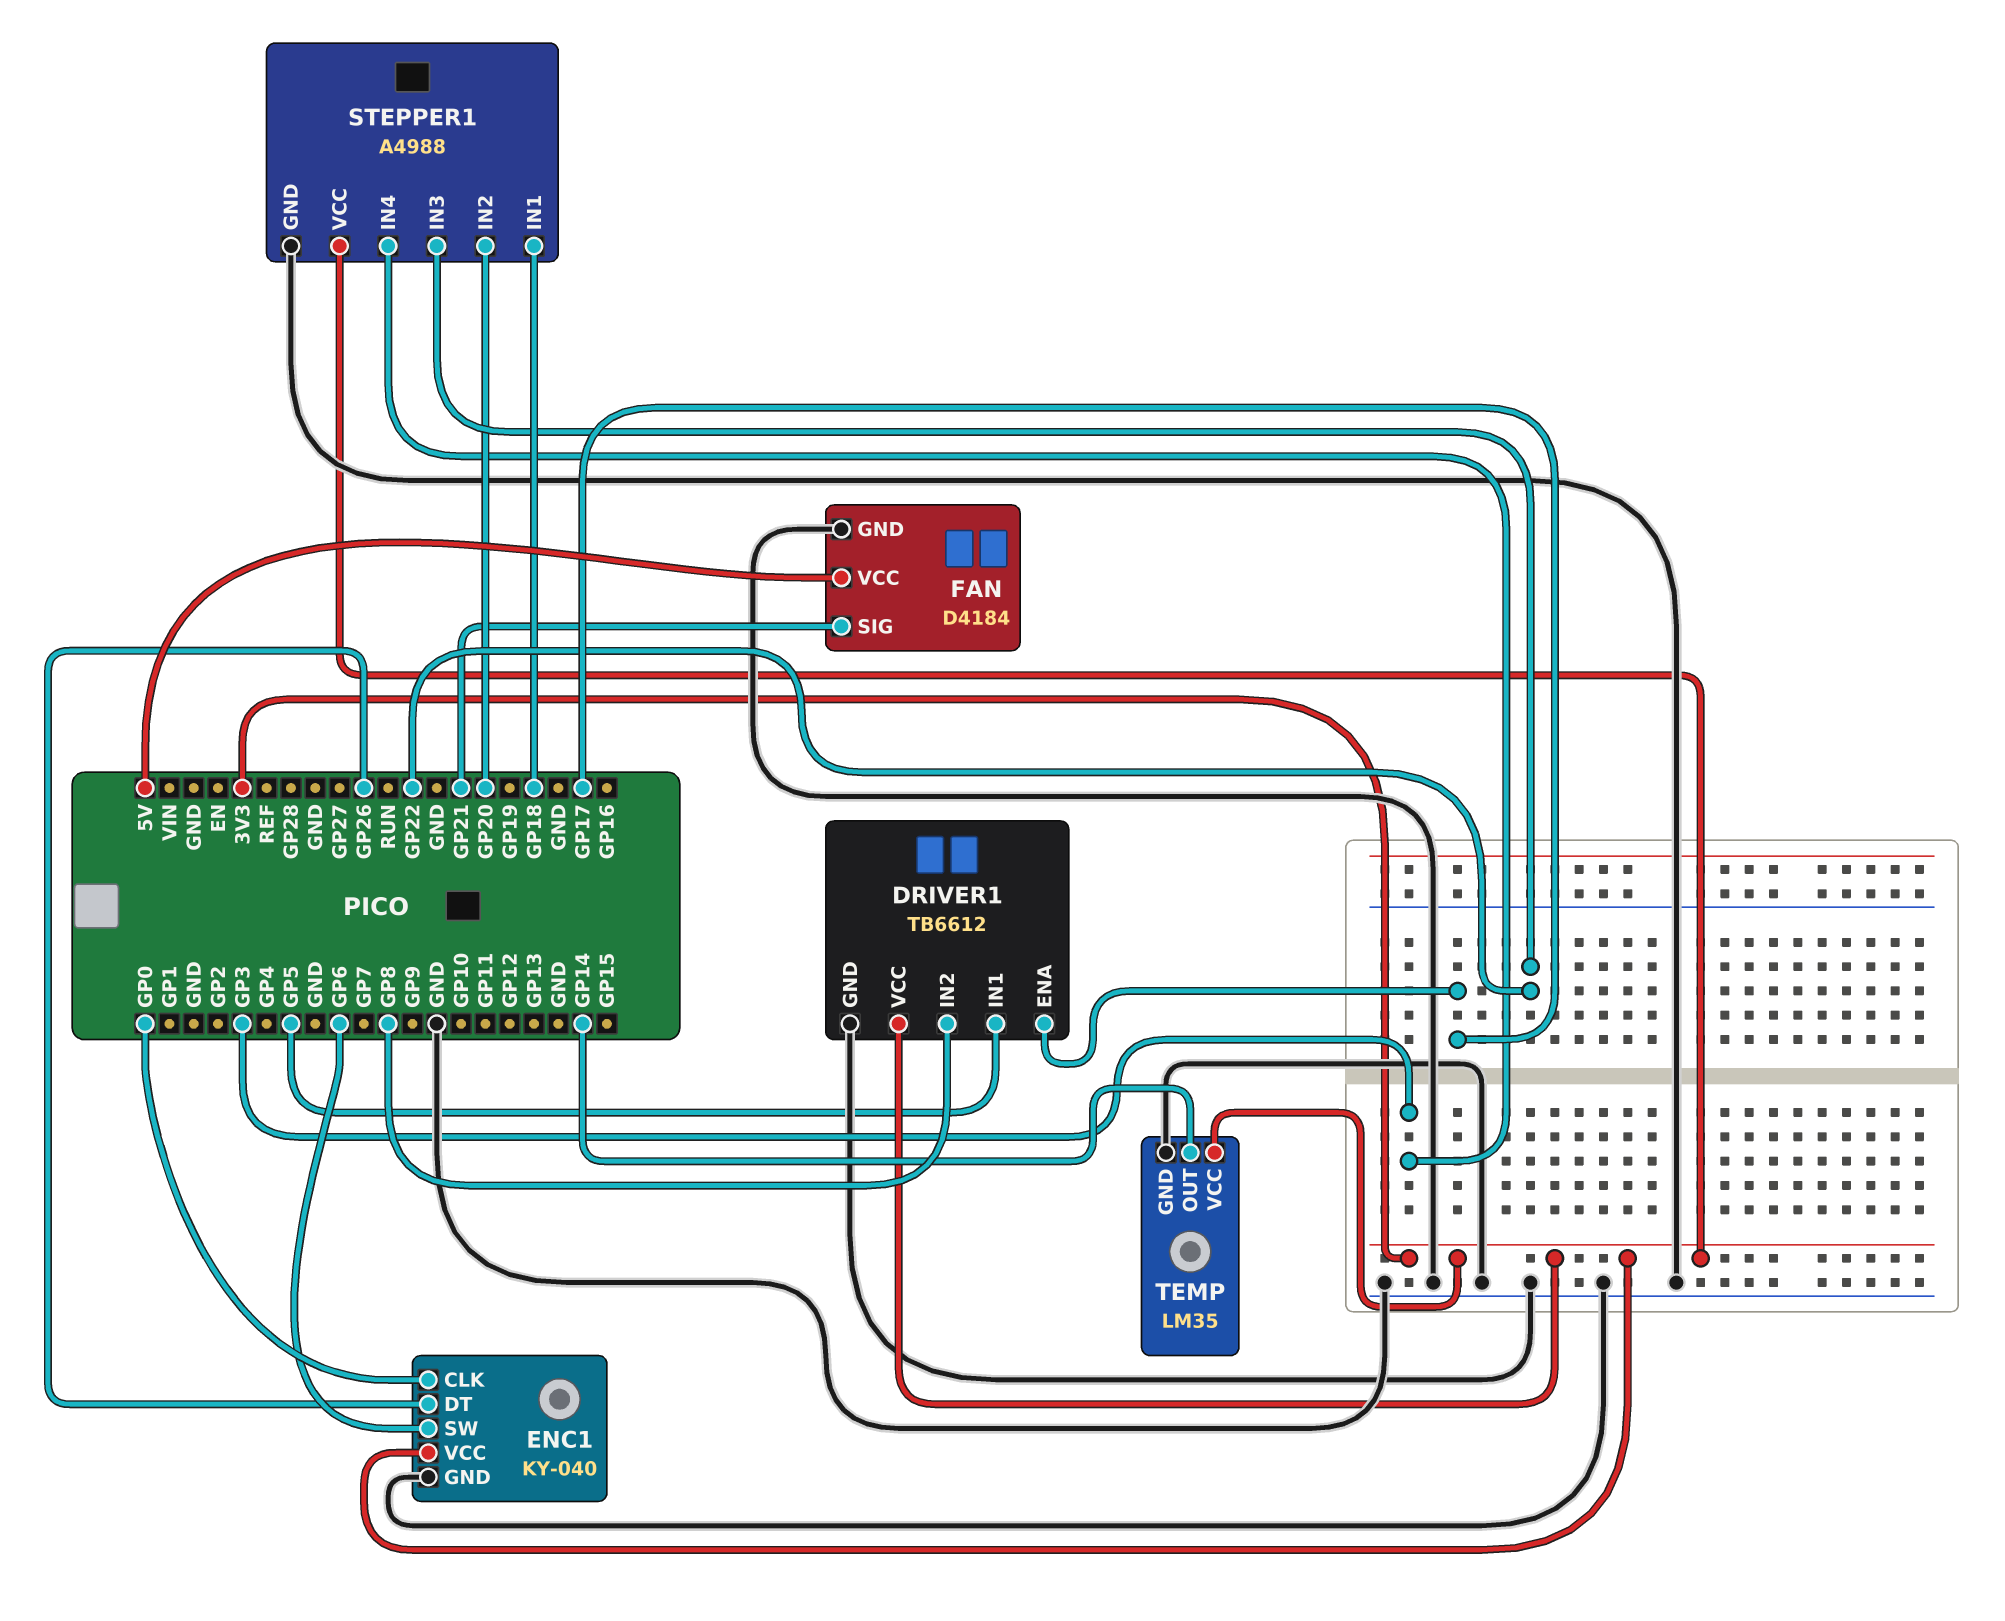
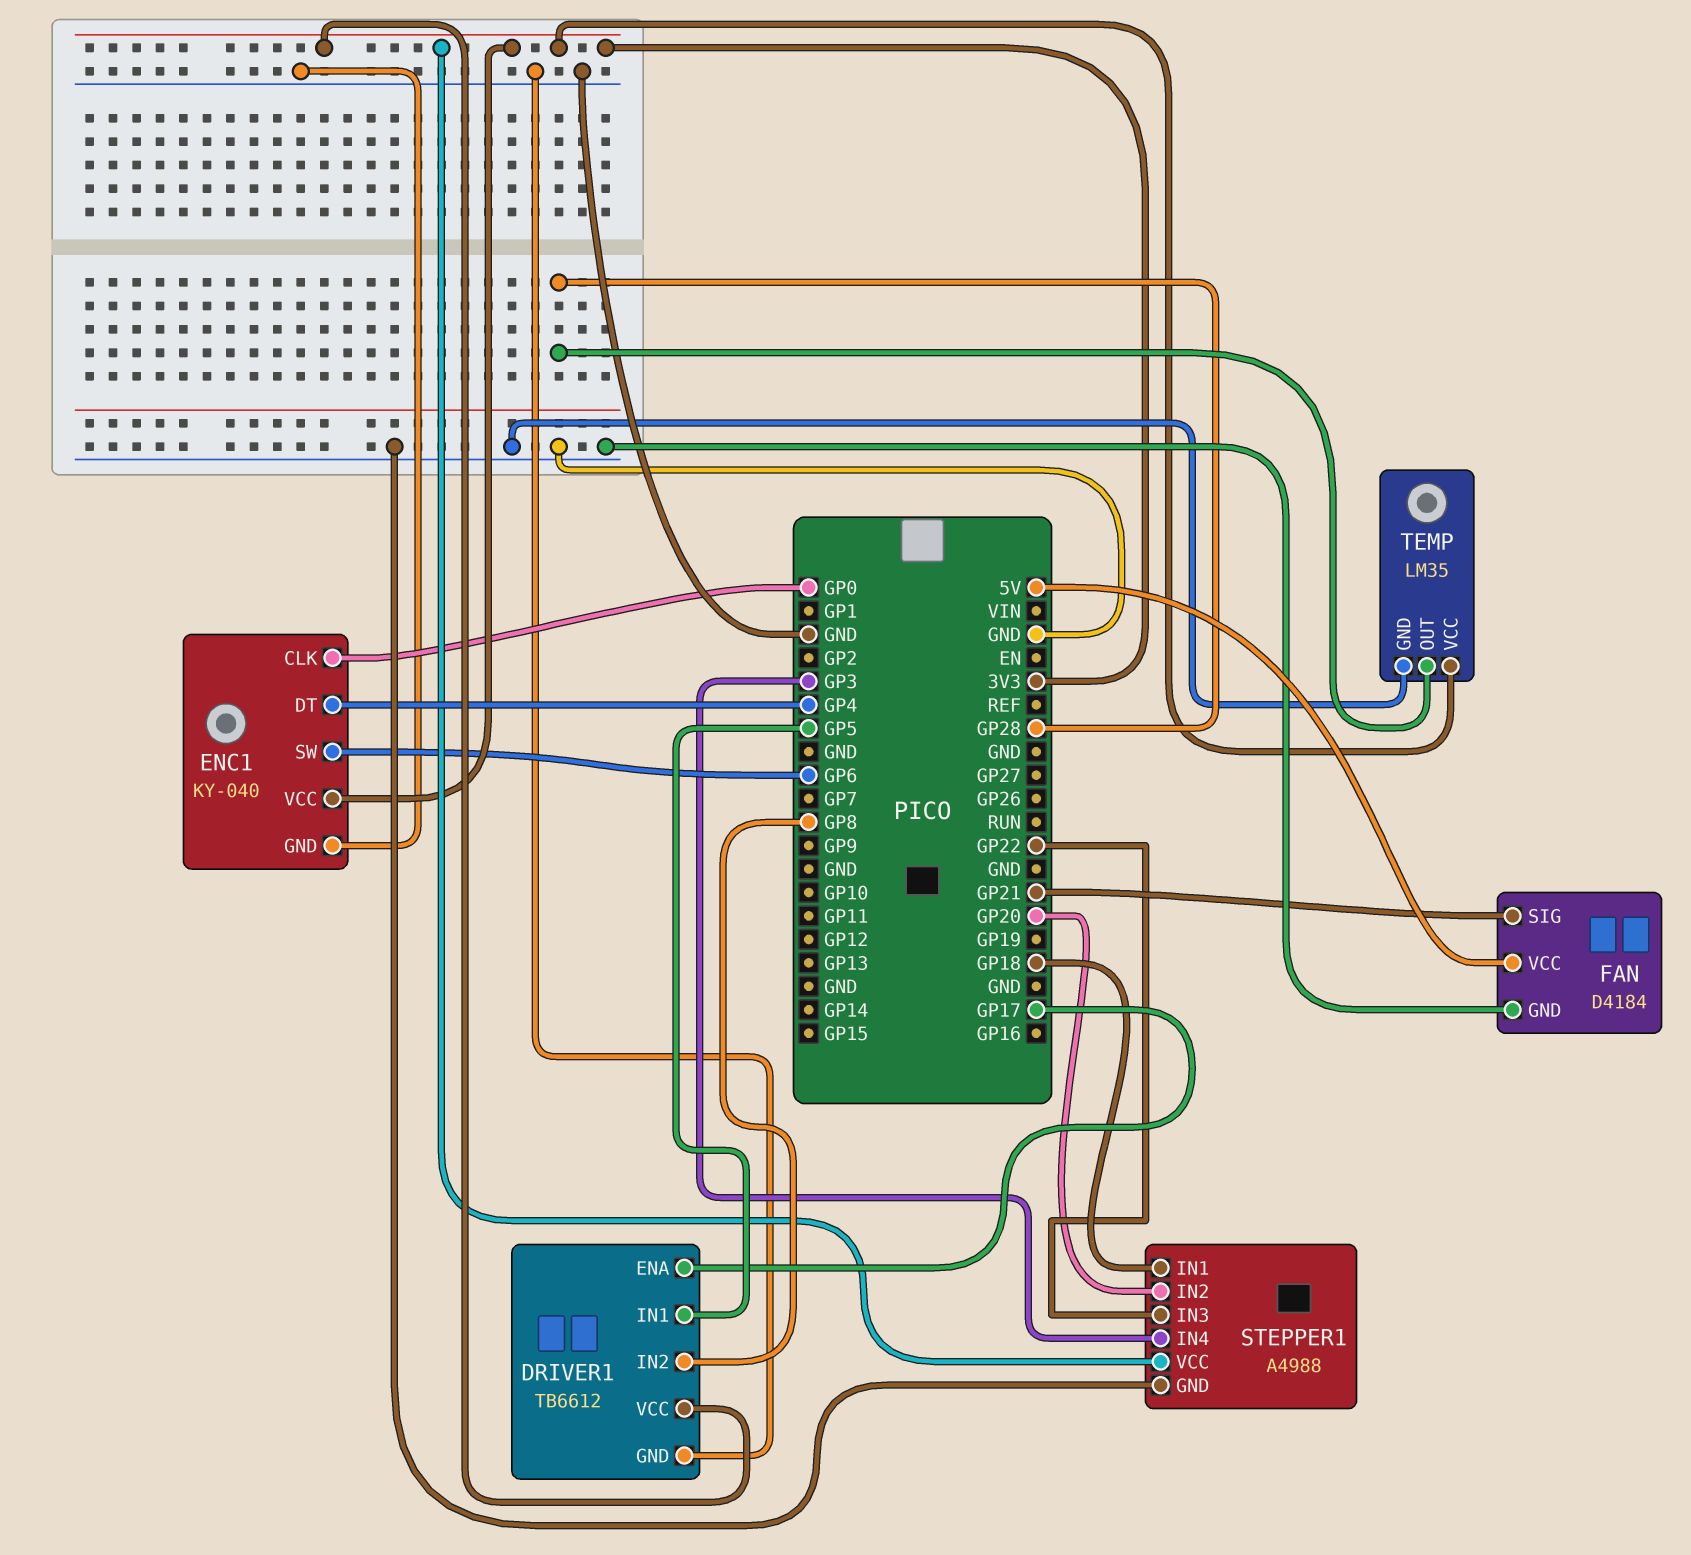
ENC1 pin DT: GP26 -> GP4
TEMP pin OUT: GP14 -> GP28

